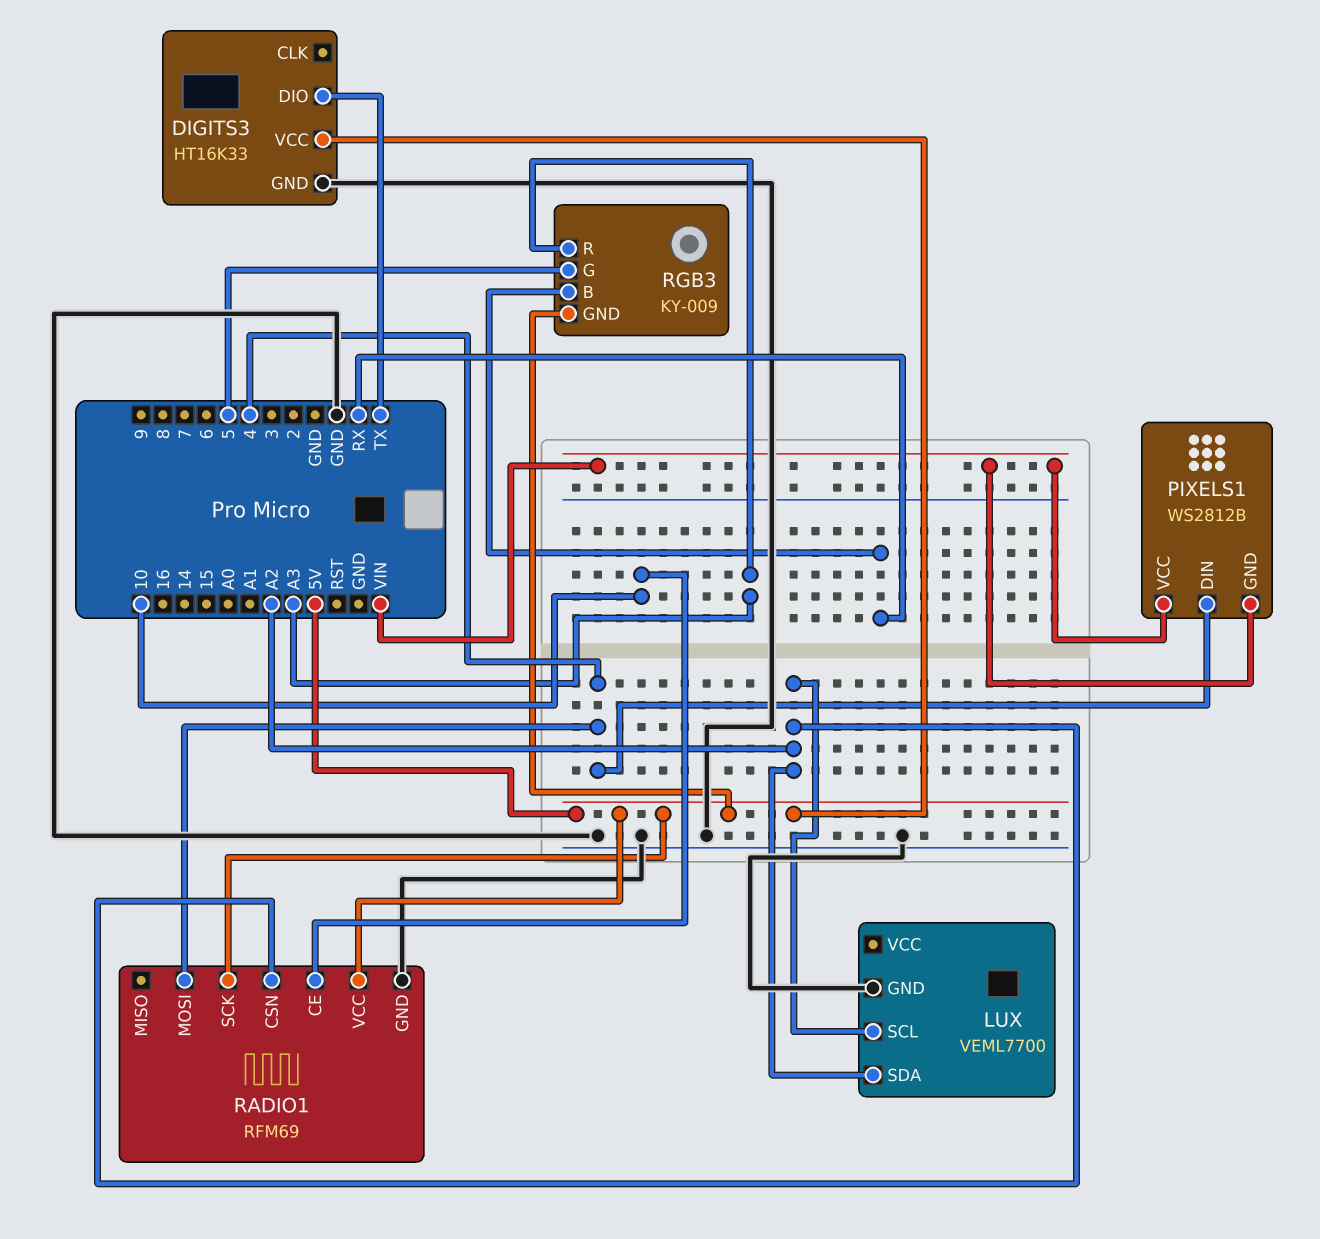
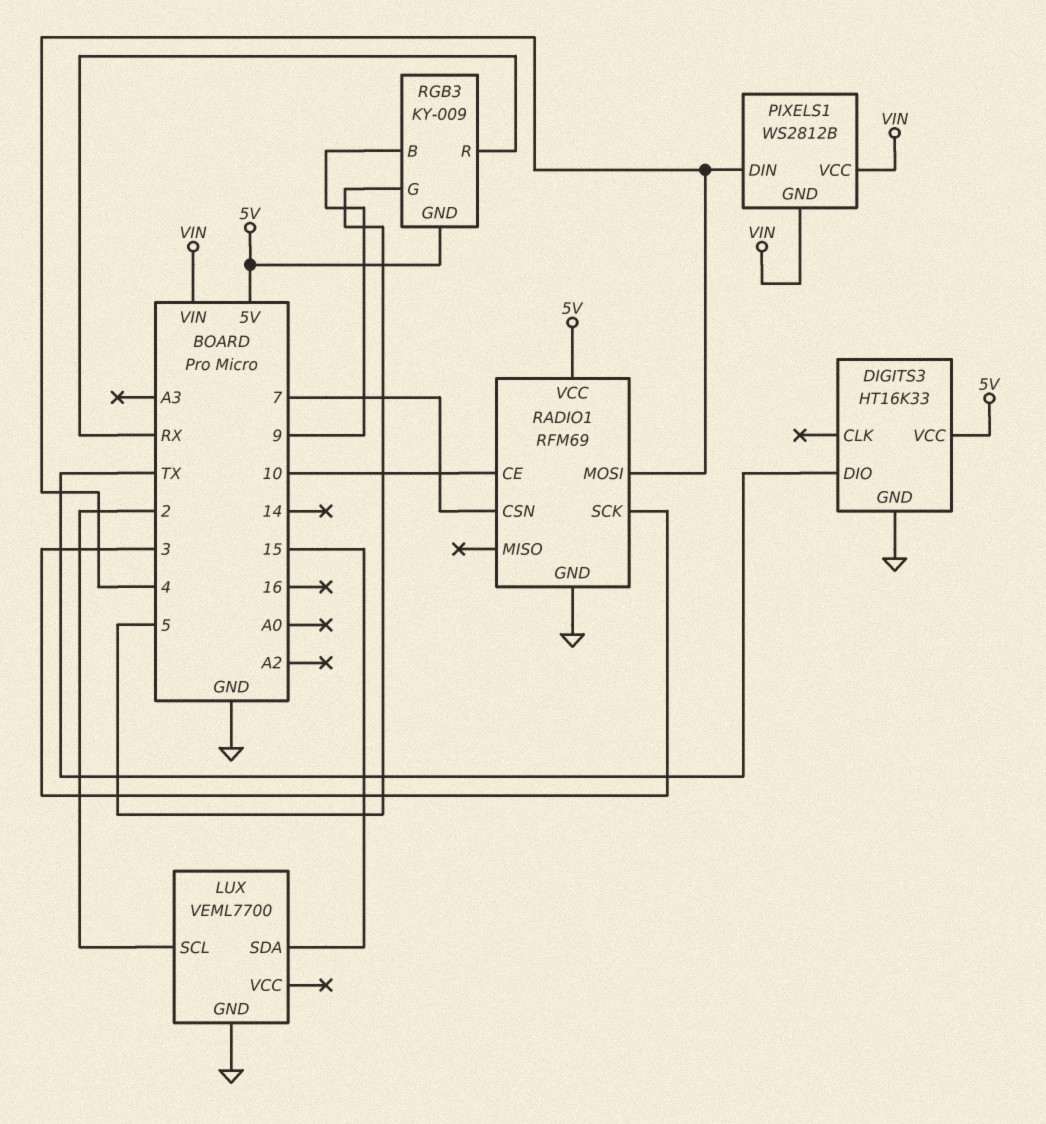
LUX pin SCL: A2 -> 2
LUX pin SDA: A2 -> 15
RADIO1 pin CSN: A2 -> 7
RADIO1 pin SCK: 5V -> 3
RGB3 pin B: RX -> 9
RGB3 pin R: A3 -> RX

